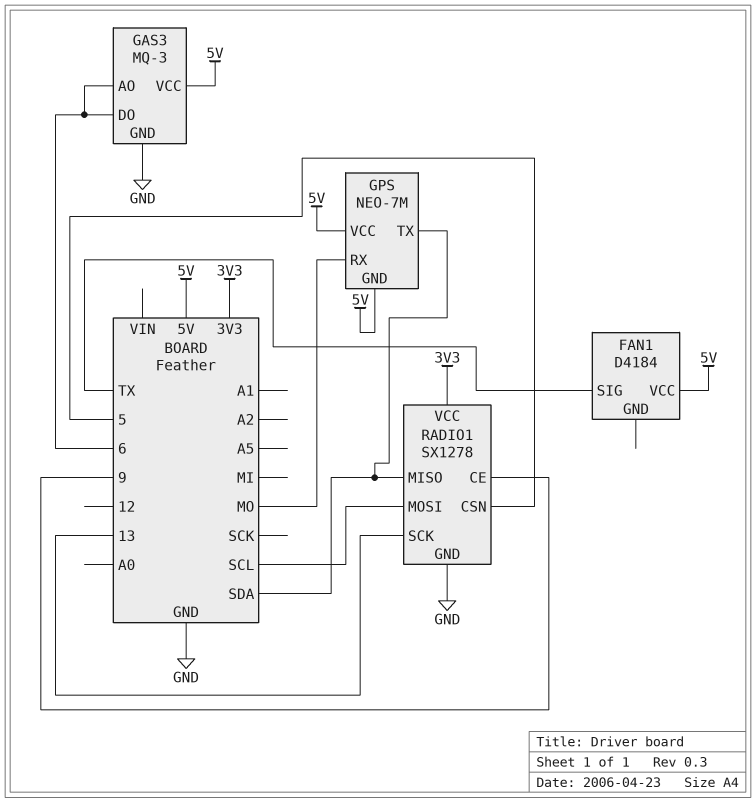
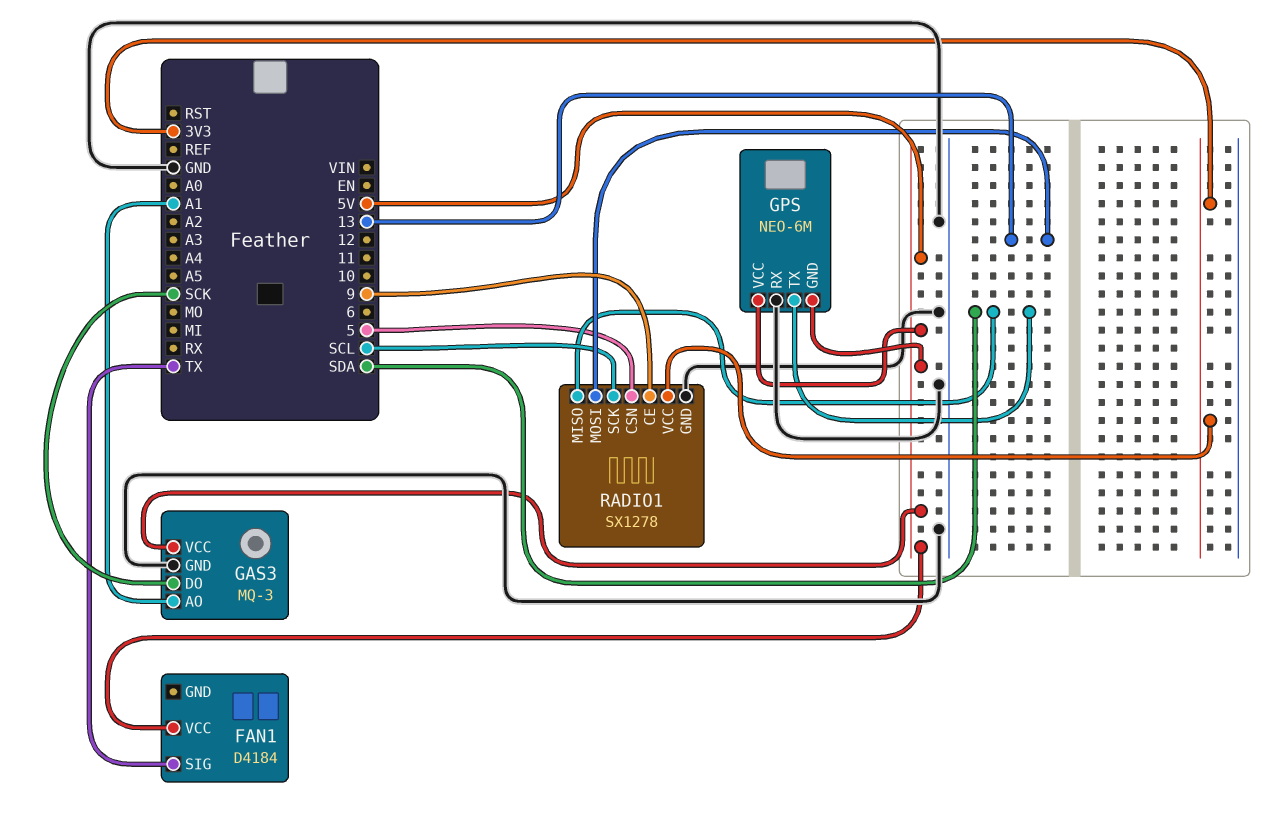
GAS3 pin AO: 6 -> A1
GAS3 pin DO: 6 -> SCK
GPS: NEO-7M -> NEO-6M
GPS pin RX: MO -> GND
RADIO1 pin MOSI: SCL -> 13
RADIO1 pin SCK: 13 -> SCL

